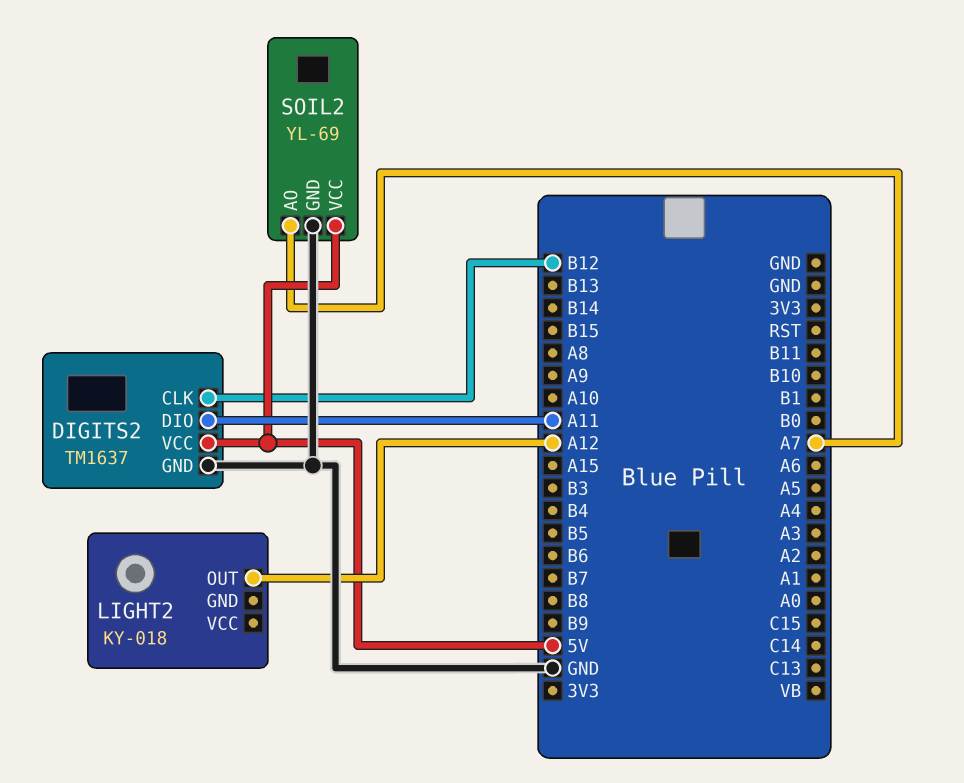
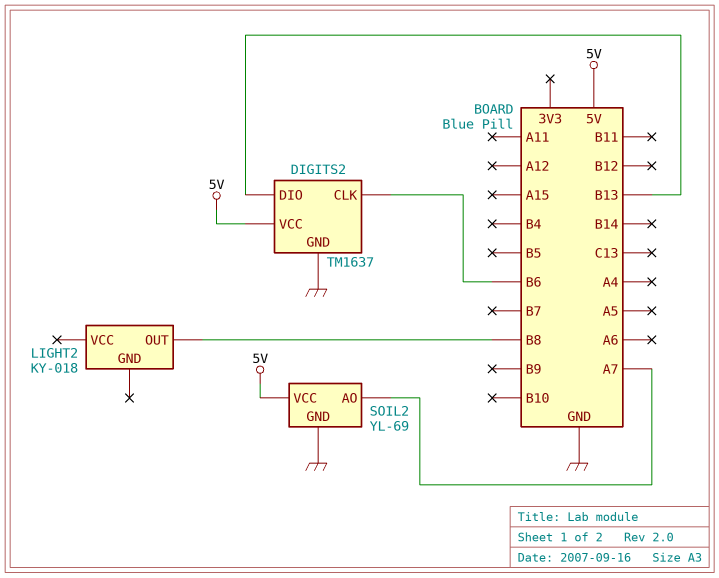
DIGITS2 pin CLK: B12 -> B6
DIGITS2 pin DIO: A11 -> B13
LIGHT2 pin OUT: A12 -> B8

